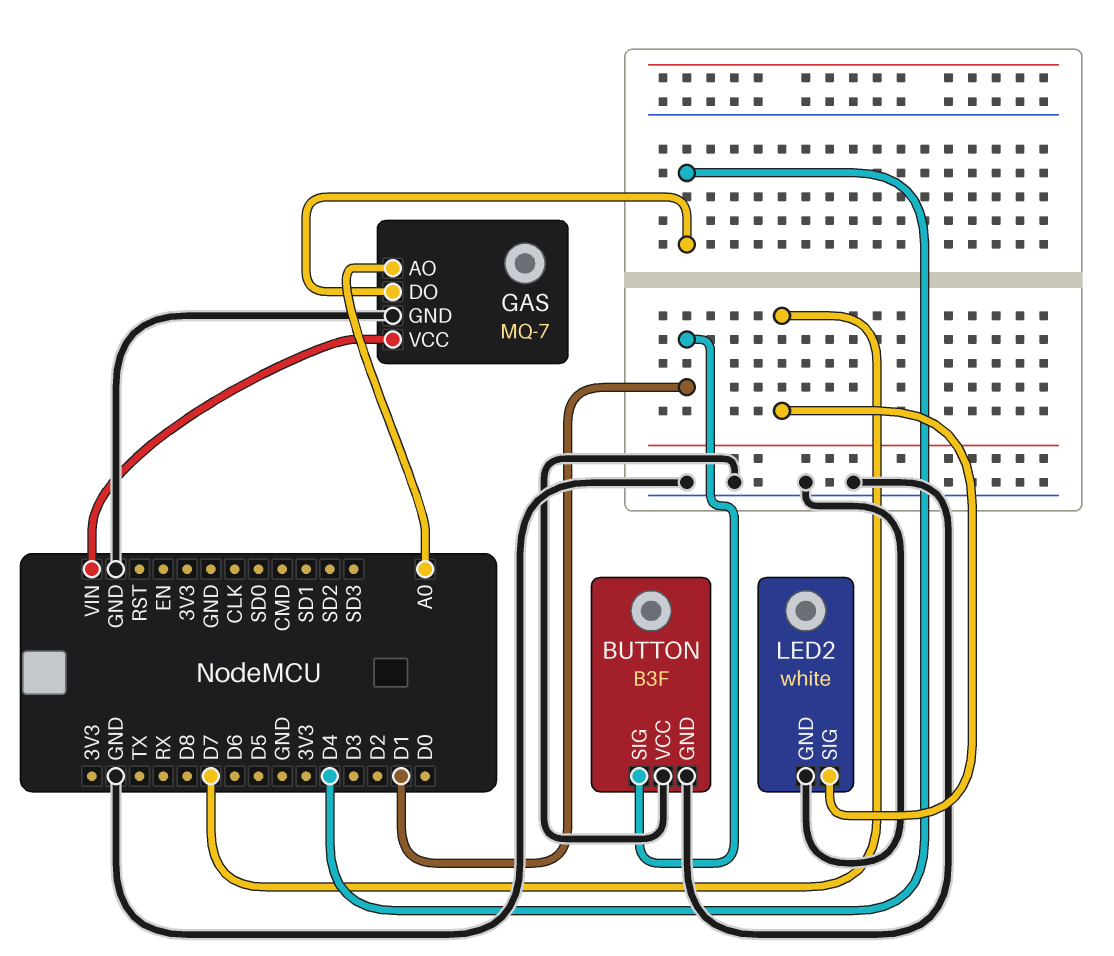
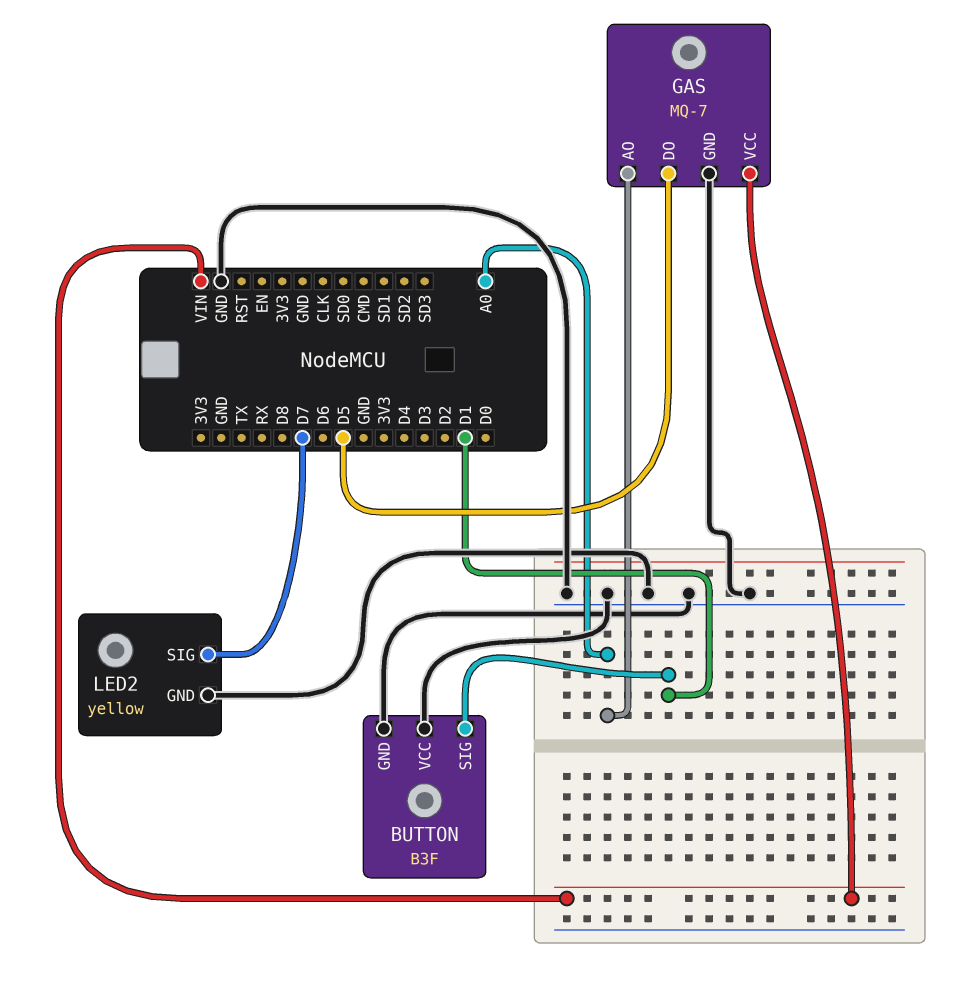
GAS pin DO: D4 -> D5
LED2: white -> yellow

